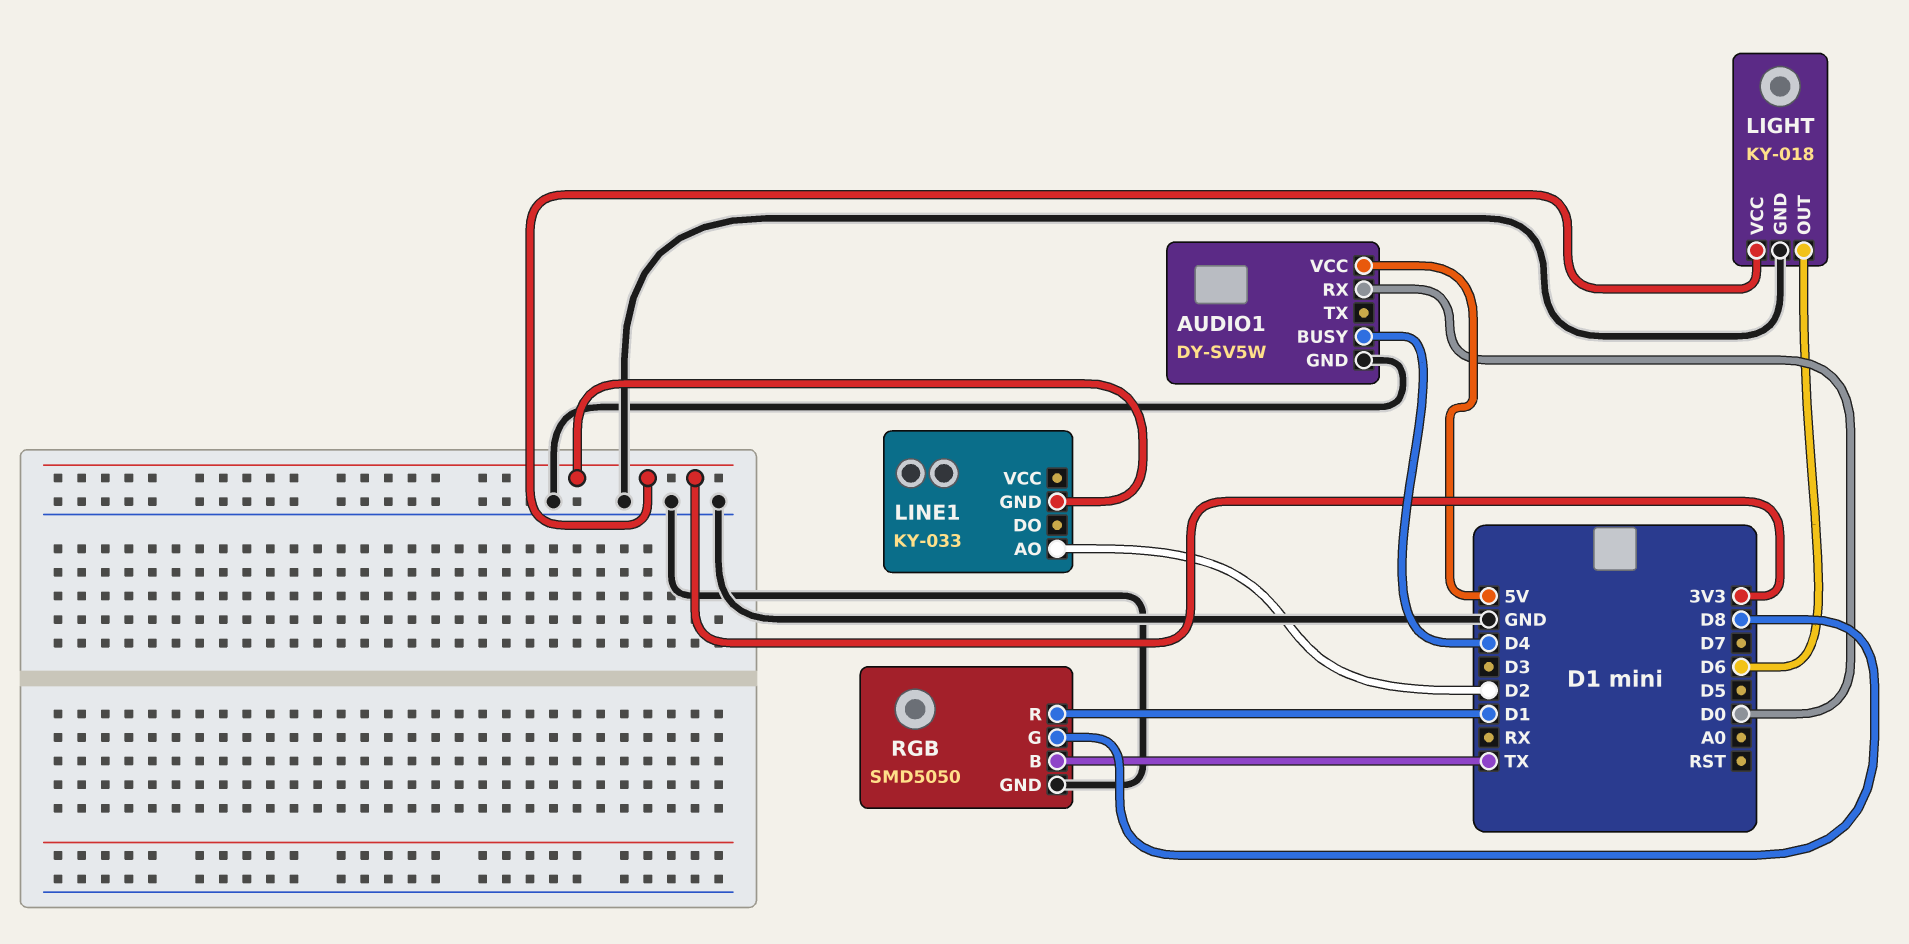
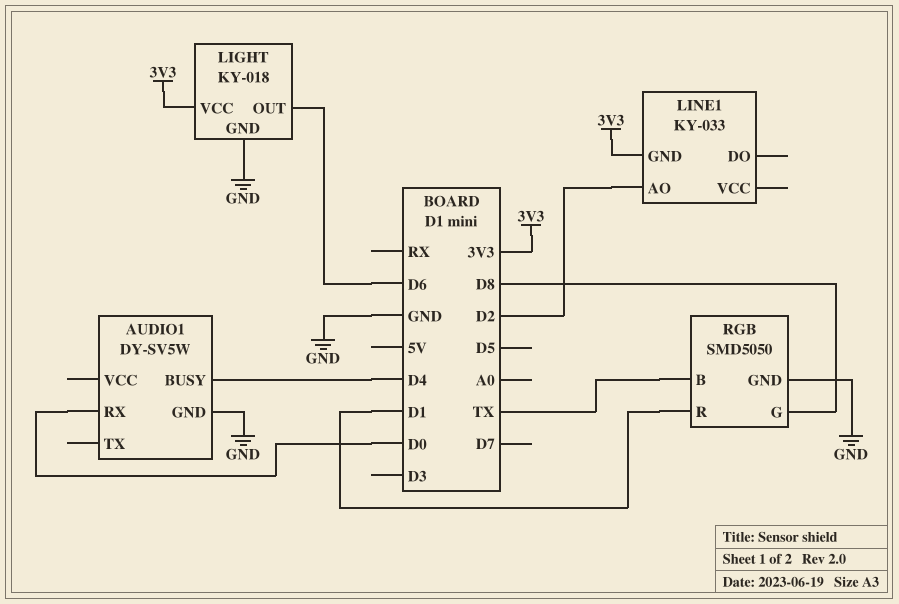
AUDIO1 pin VCC: 5V -> none

